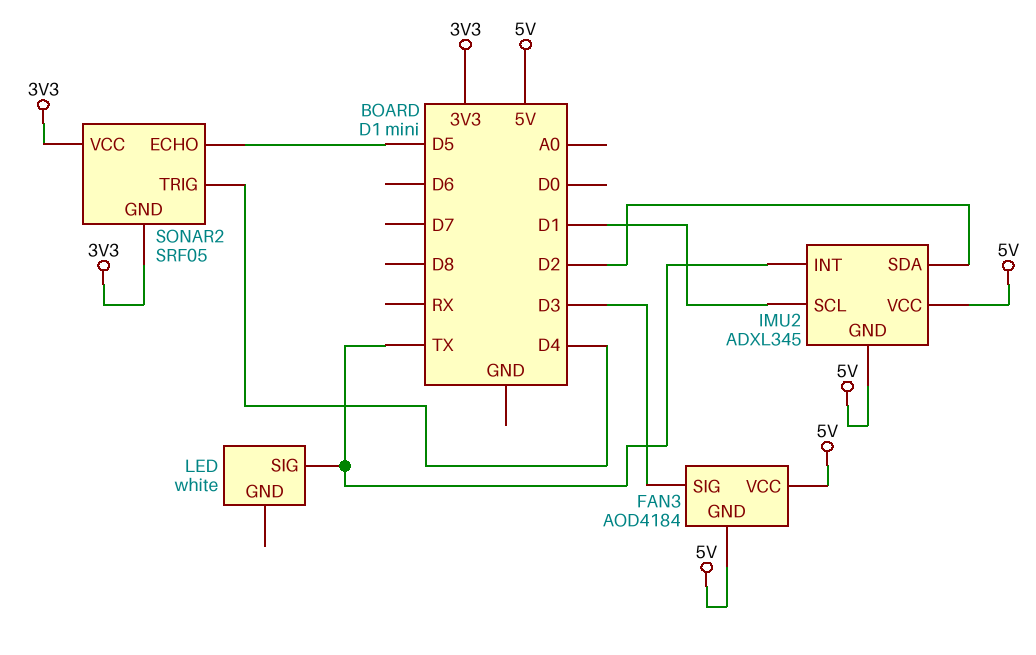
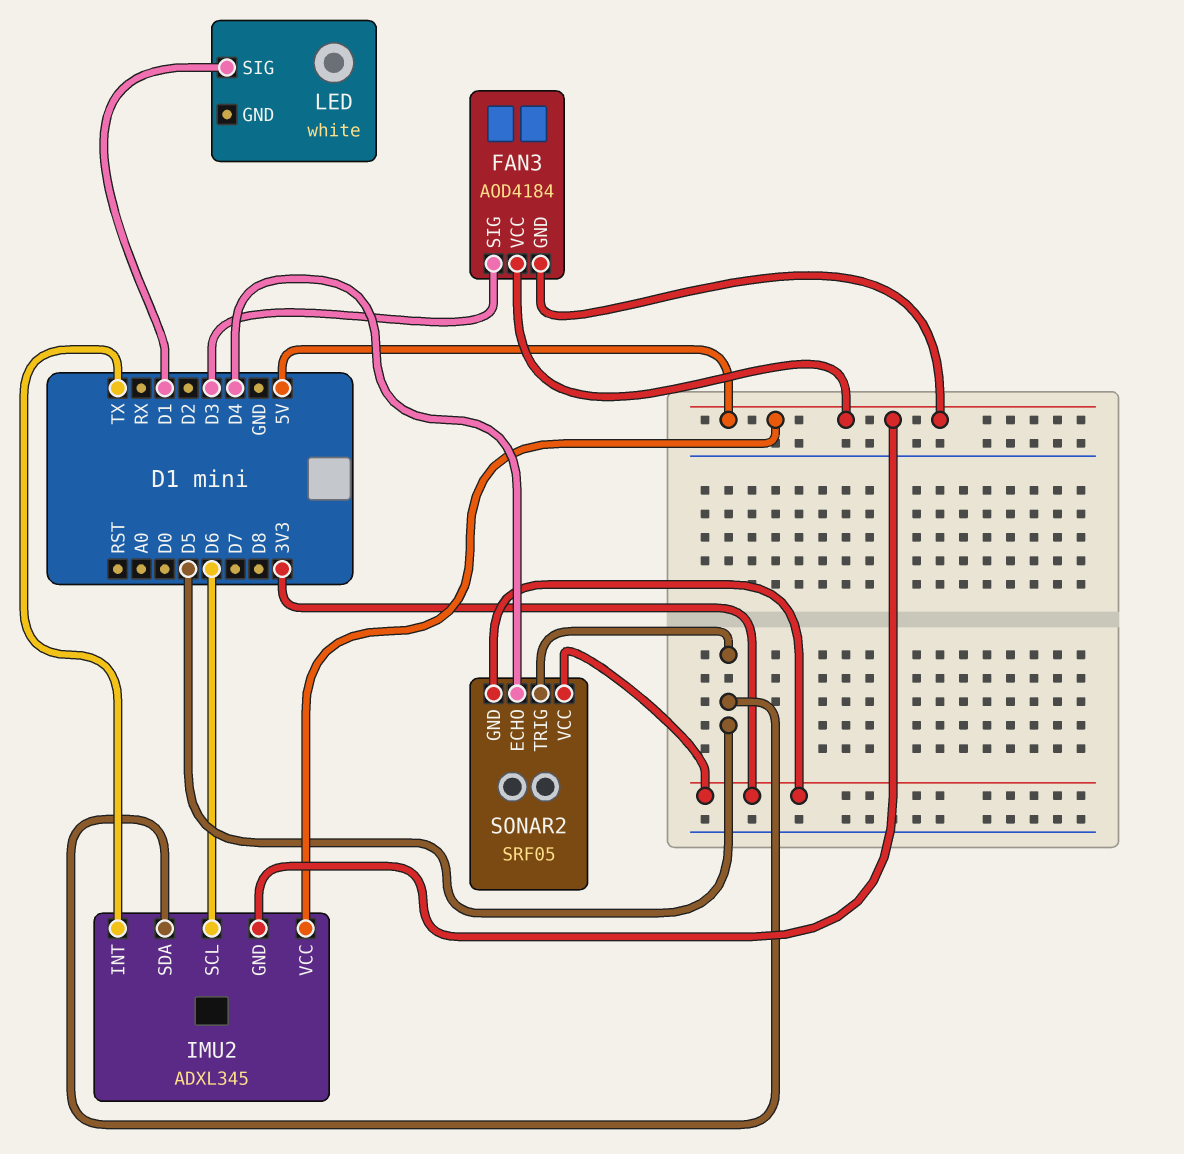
IMU2 pin SCL: D1 -> D6
IMU2 pin SDA: D2 -> D5
LED pin SIG: TX -> D1
SONAR2 pin ECHO: D5 -> D4
SONAR2 pin TRIG: D4 -> D5

